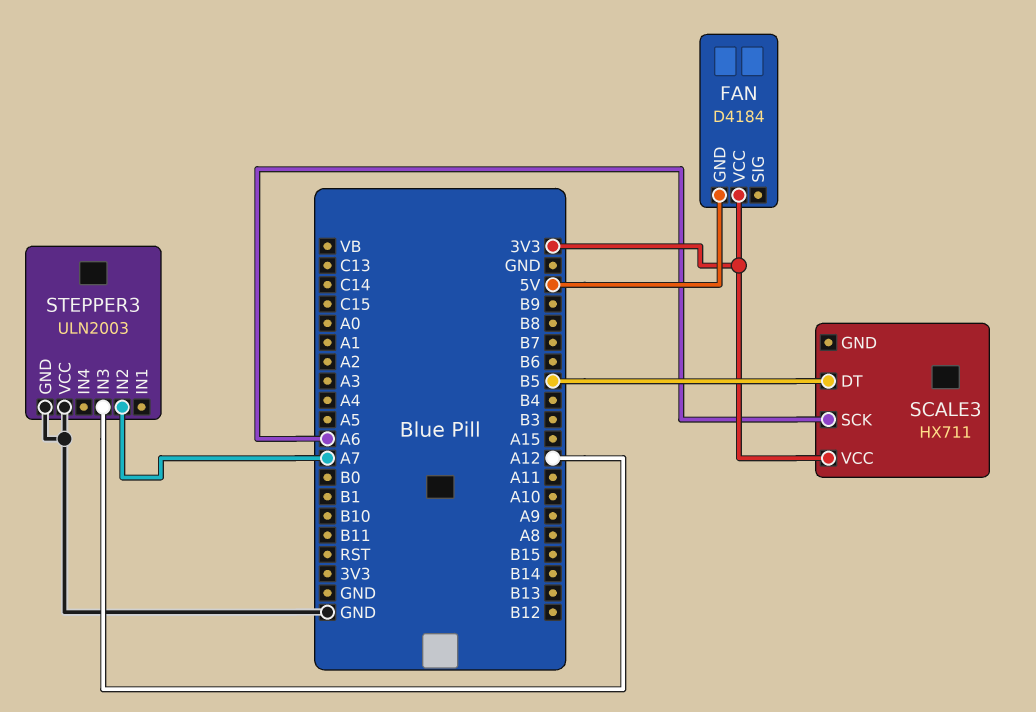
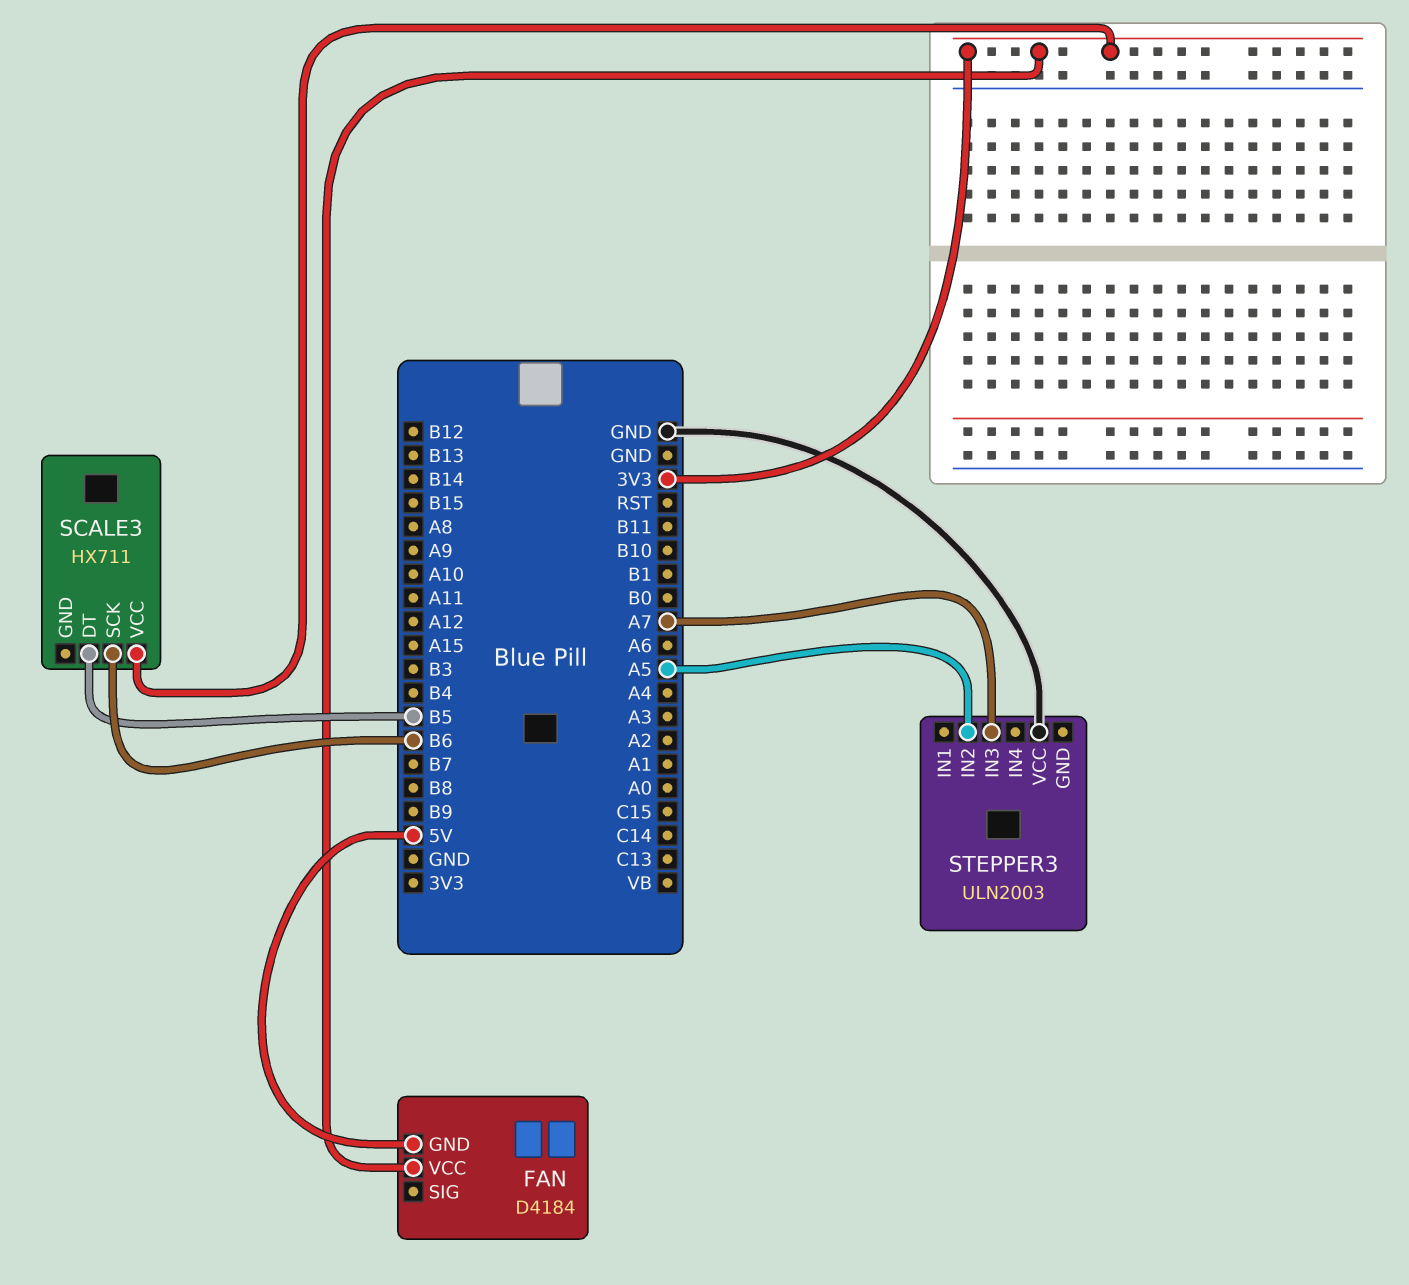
SCALE3 pin SCK: A6 -> B6
STEPPER3 pin GND: GND -> none
STEPPER3 pin IN2: A7 -> A5
STEPPER3 pin IN3: A12 -> A7

